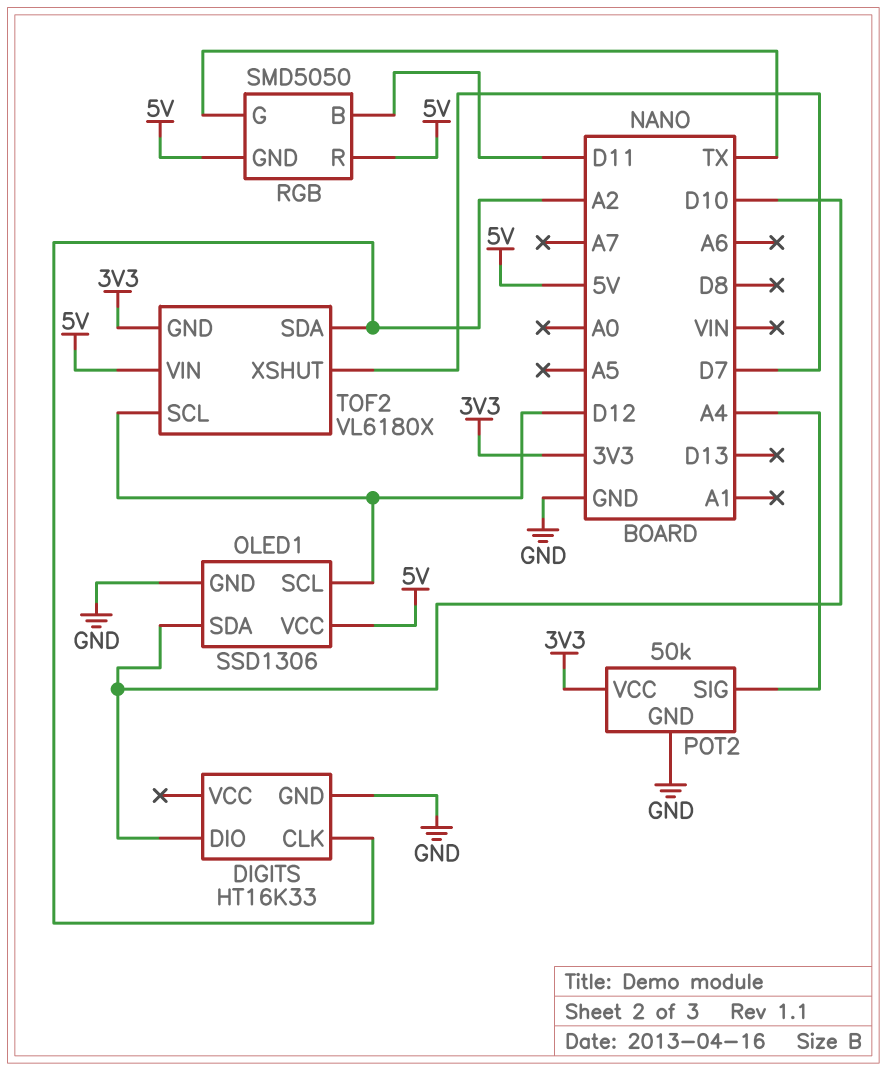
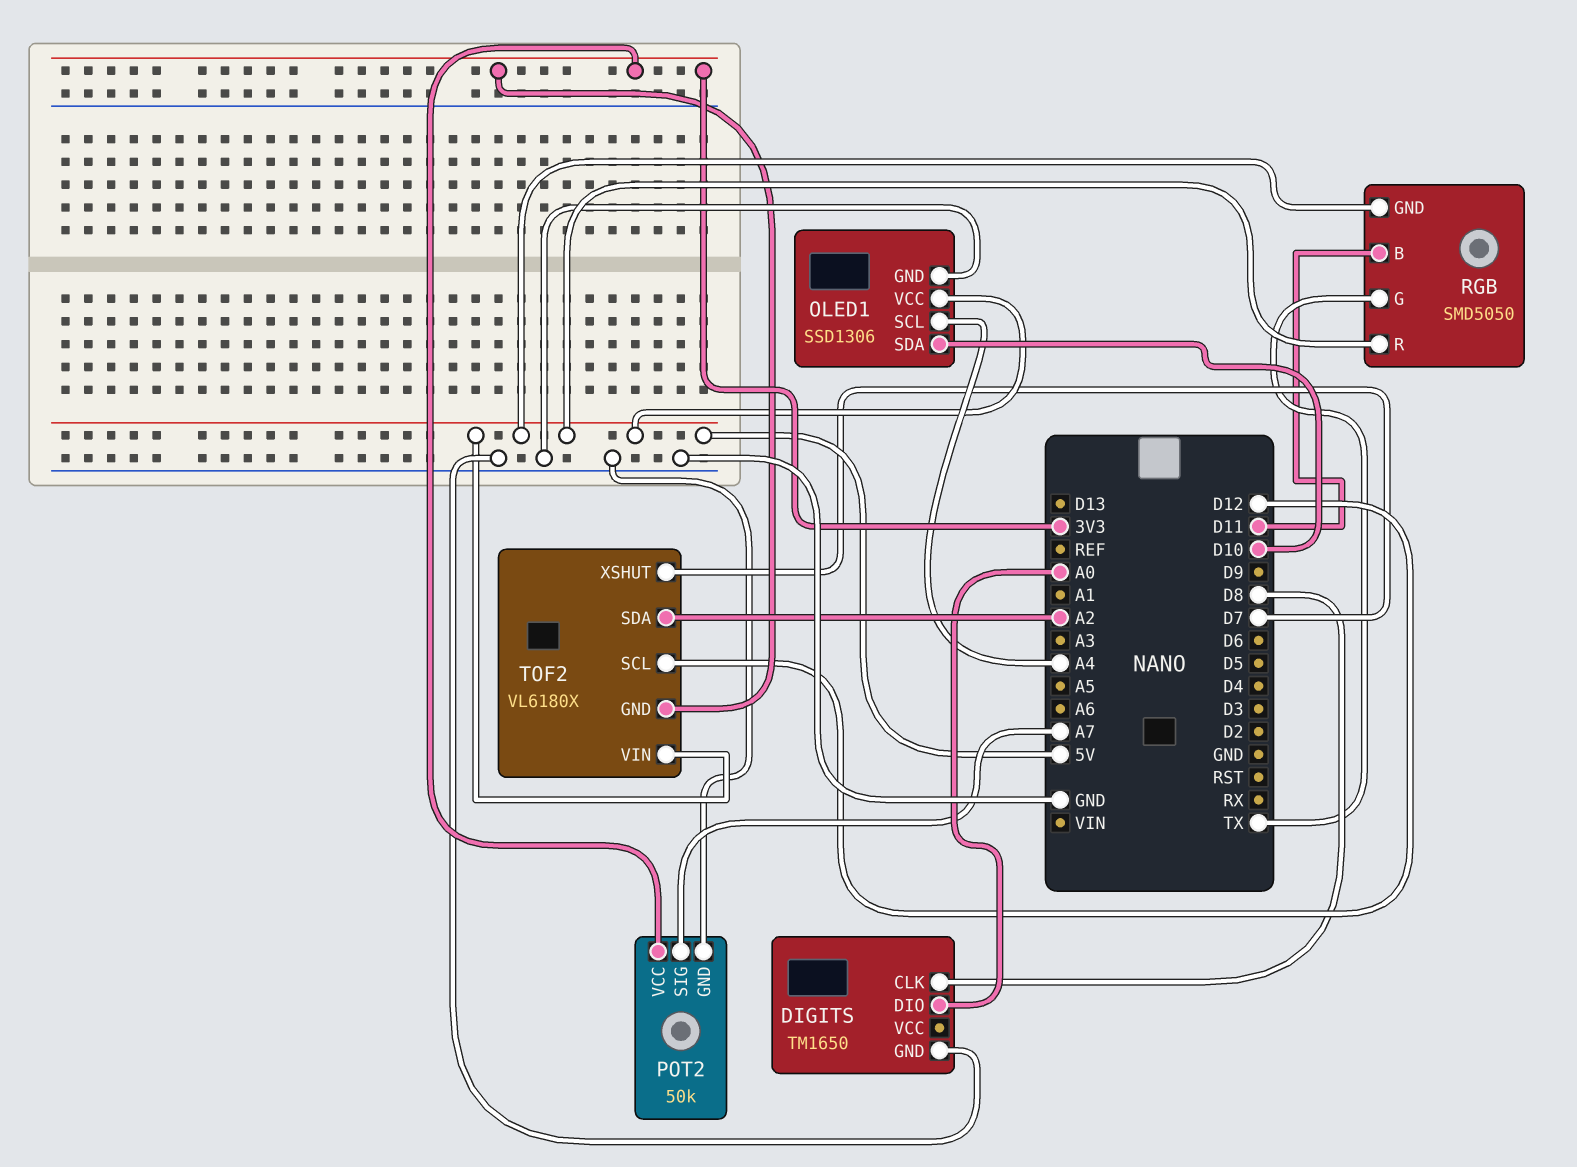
DIGITS: HT16K33 -> TM1650
DIGITS pin CLK: A2 -> D8
DIGITS pin DIO: D10 -> A0
OLED1 pin SCL: D12 -> A4
POT2 pin SIG: A4 -> A7

